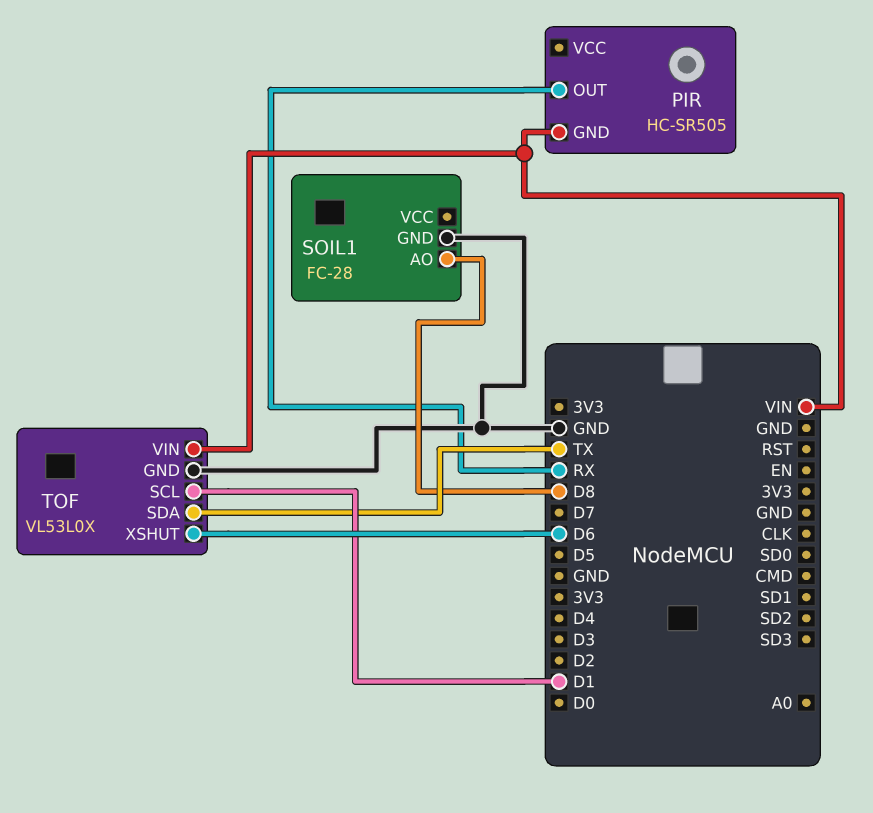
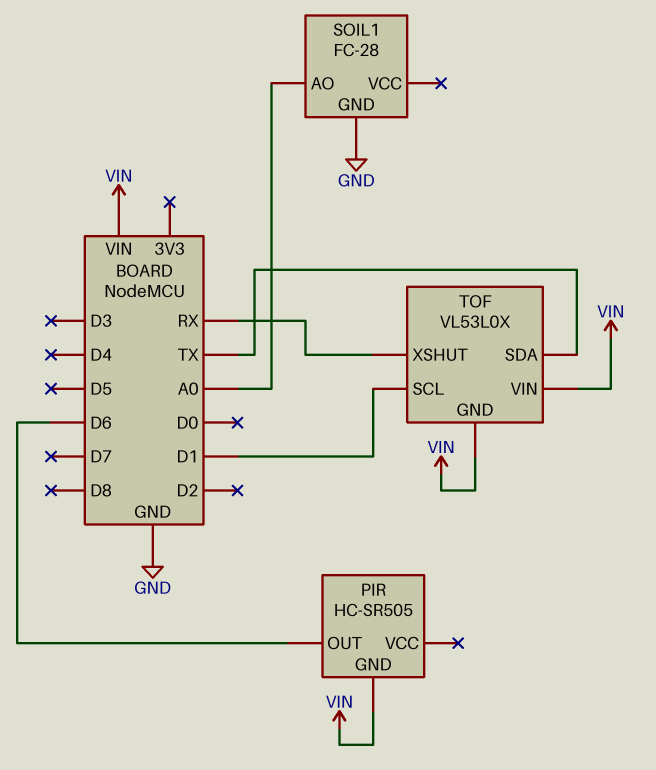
PIR pin OUT: RX -> D6
SOIL1 pin AO: D8 -> A0
TOF pin GND: GND -> VIN
TOF pin XSHUT: D6 -> RX

